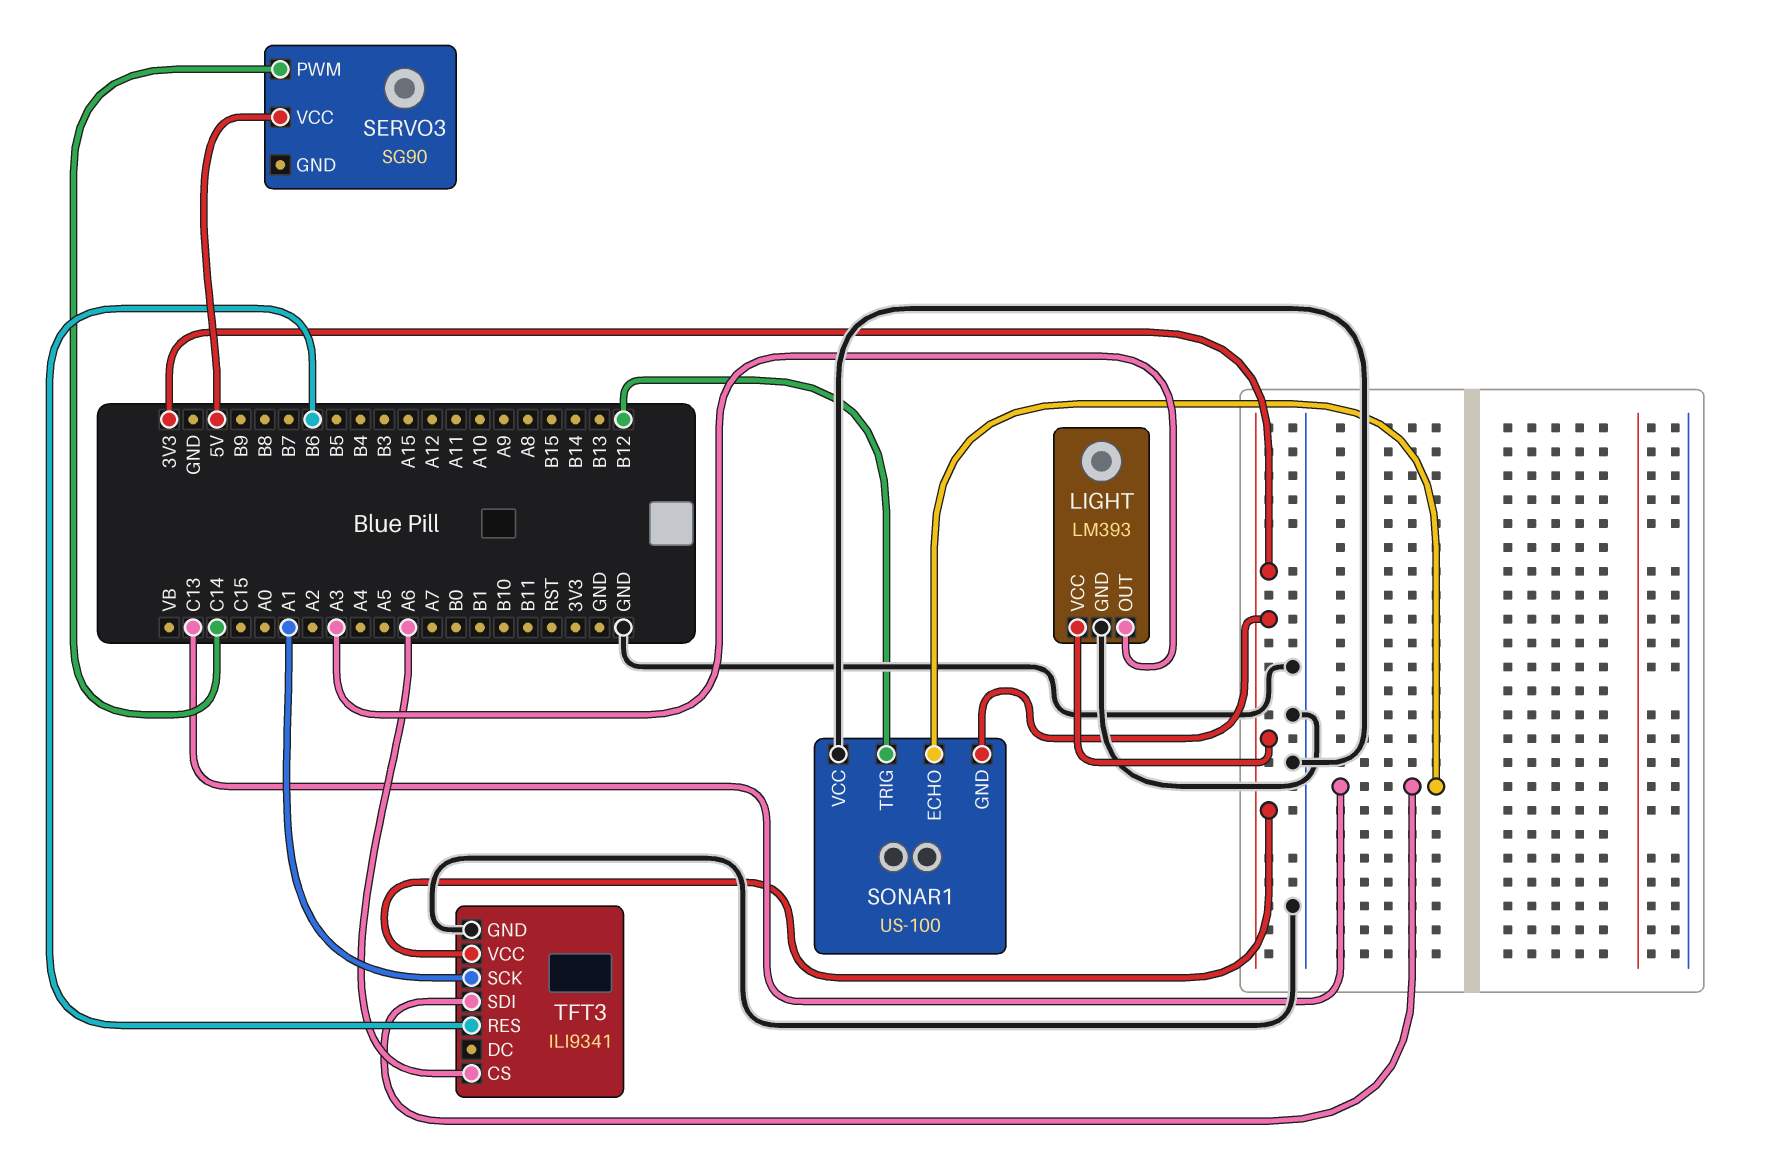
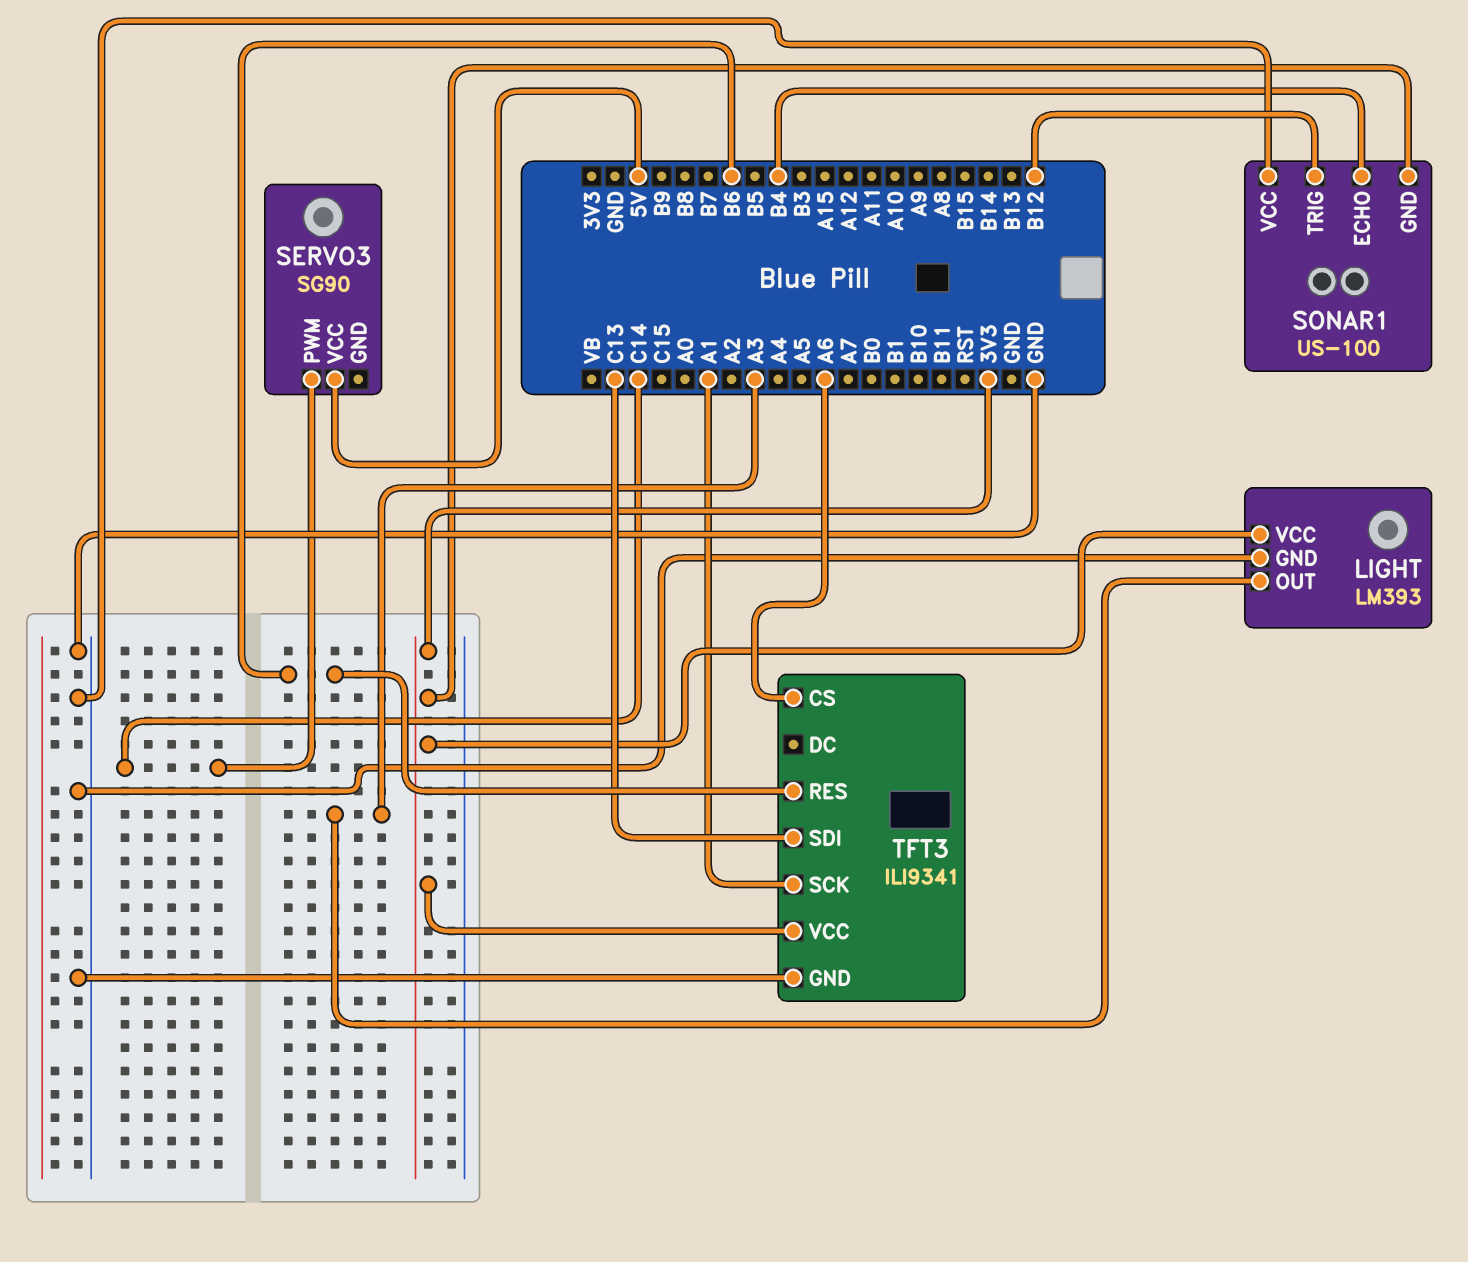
SONAR1 pin ECHO: C13 -> B4

